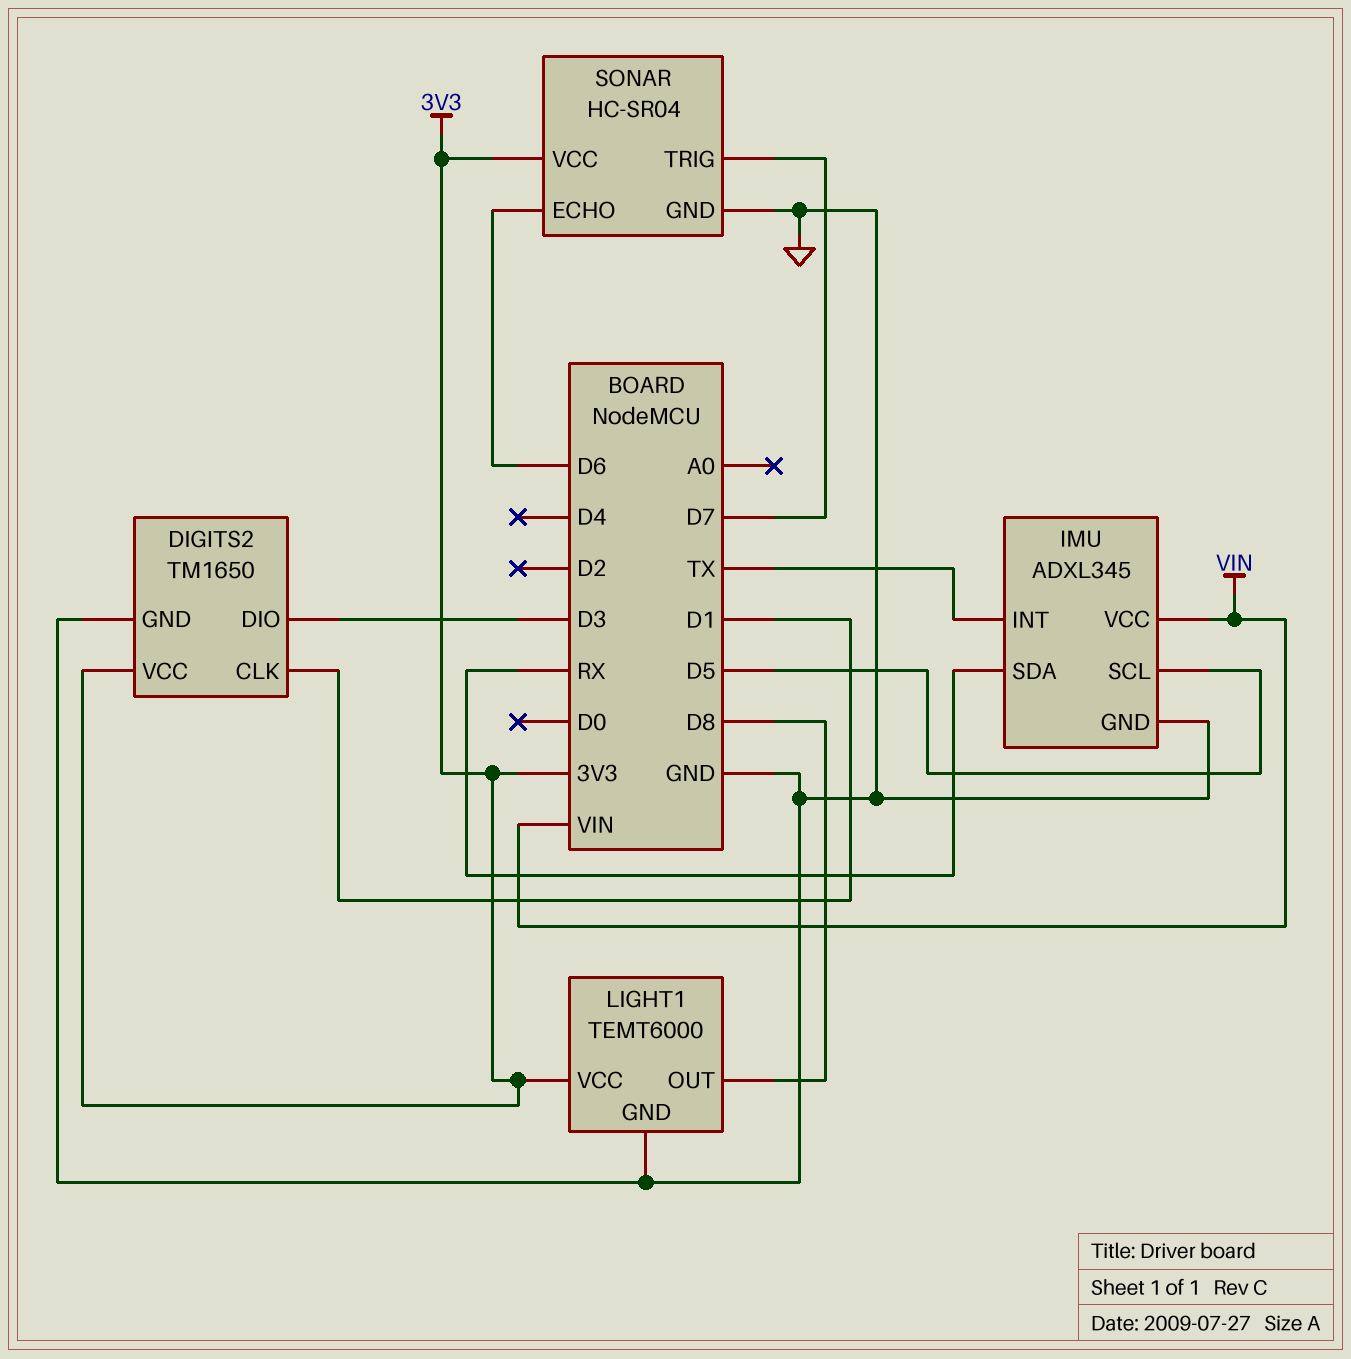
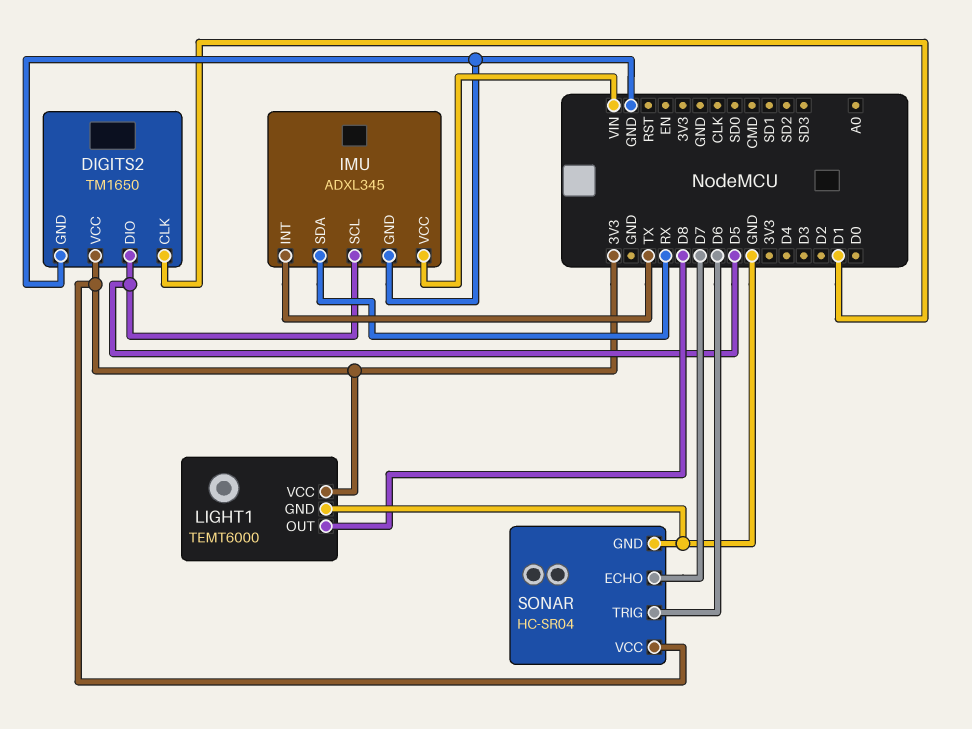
DIGITS2 pin DIO: D3 -> D5
SONAR pin ECHO: D6 -> D7
SONAR pin TRIG: D7 -> D6

